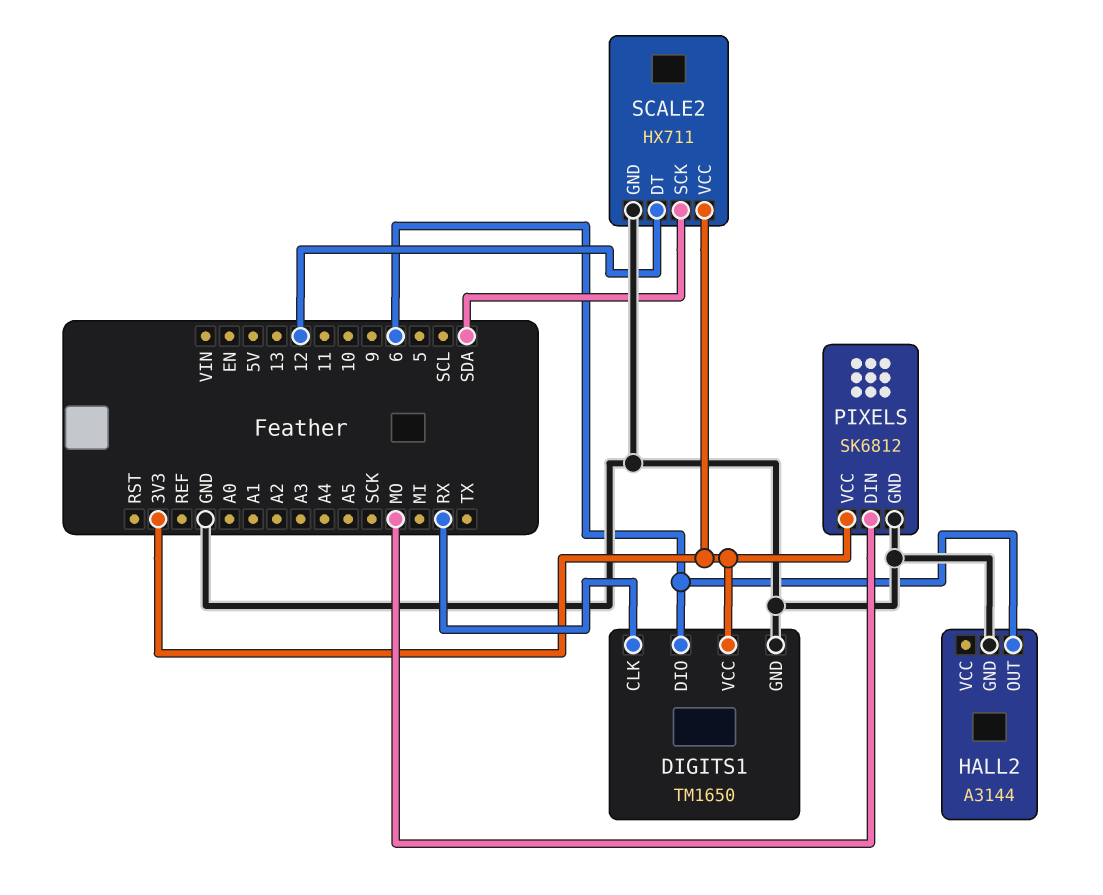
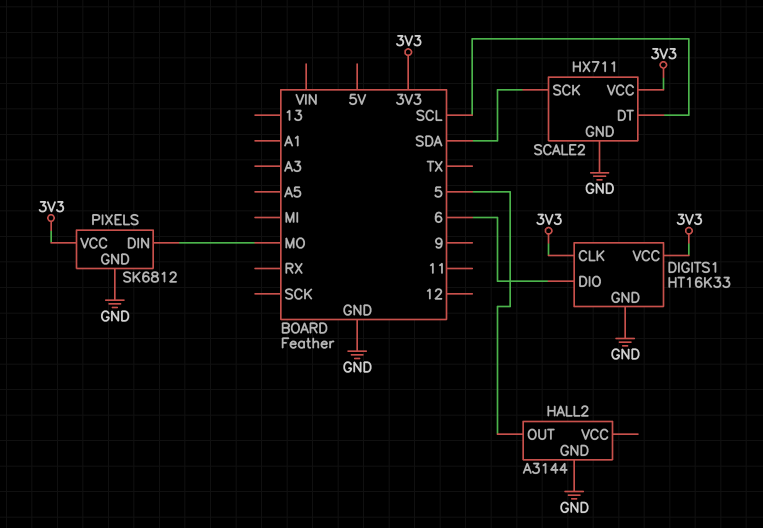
DIGITS1: TM1650 -> HT16K33
DIGITS1 pin CLK: RX -> 3V3
HALL2 pin OUT: 6 -> 5
SCALE2 pin DT: 12 -> SCL

